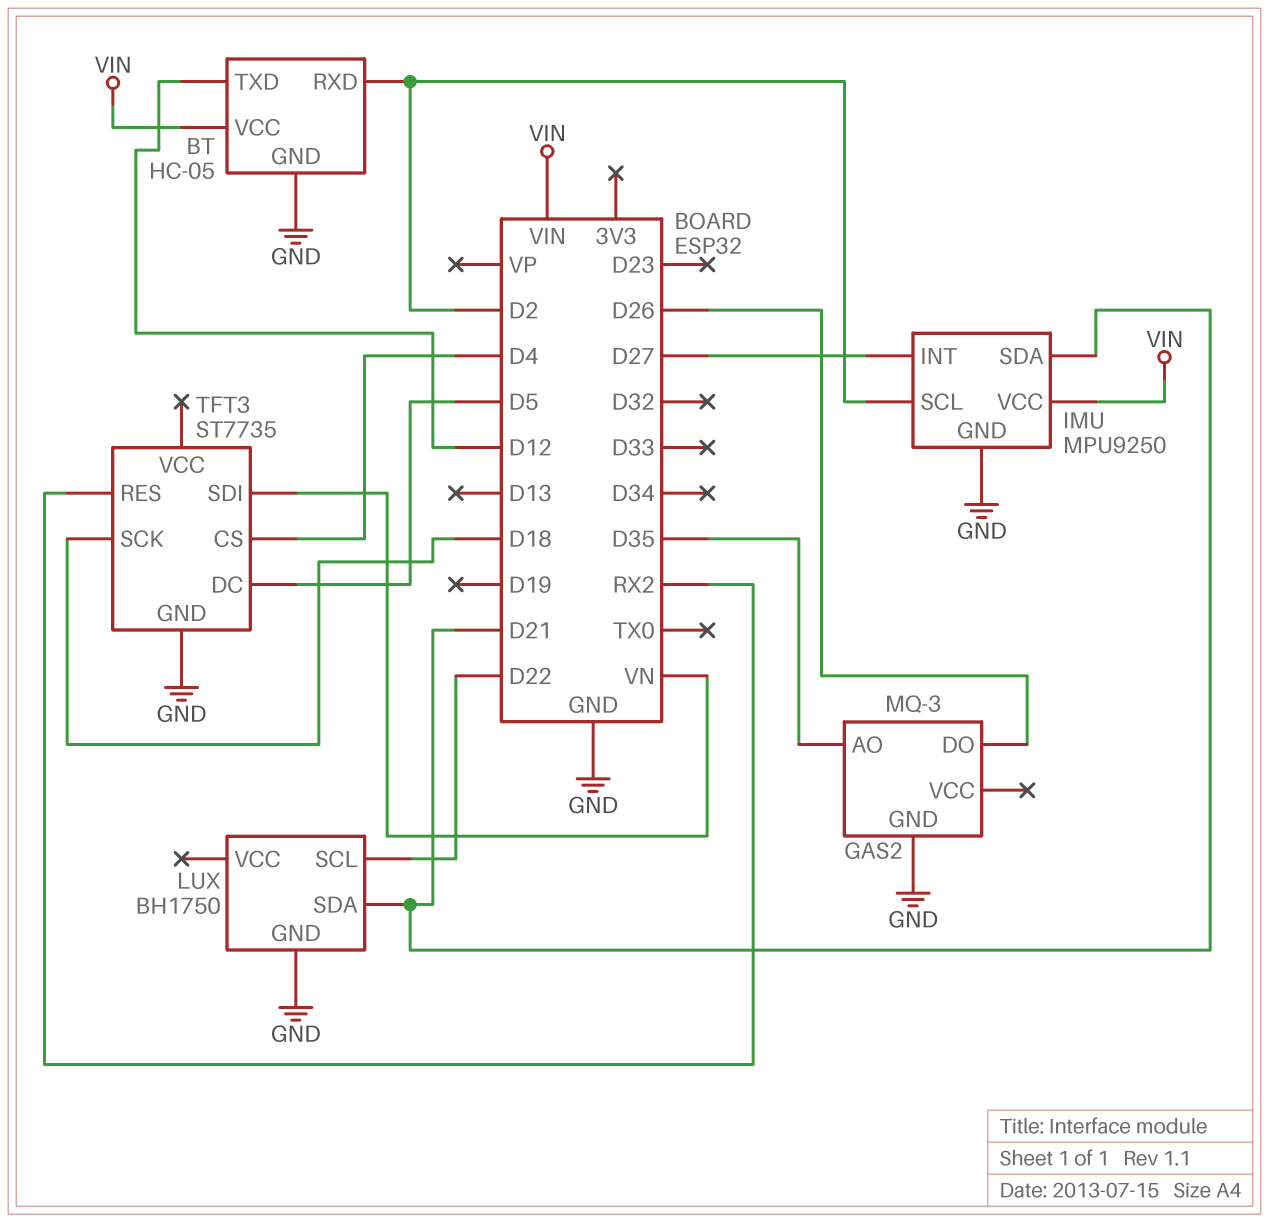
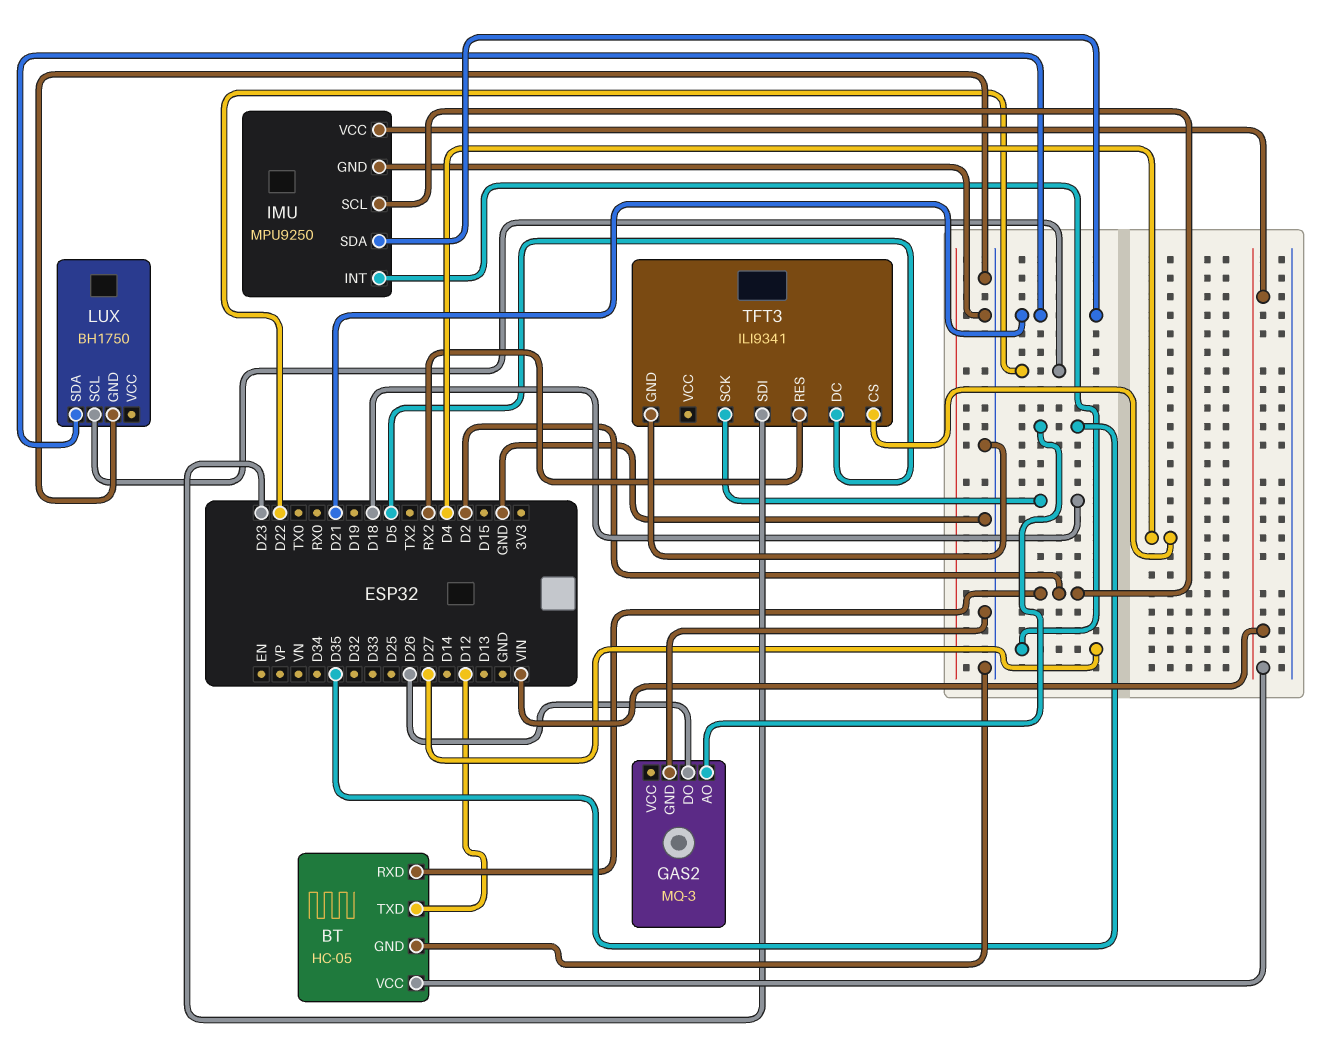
TFT3: ST7735 -> ILI9341
TFT3 pin SDI: VN -> D23

